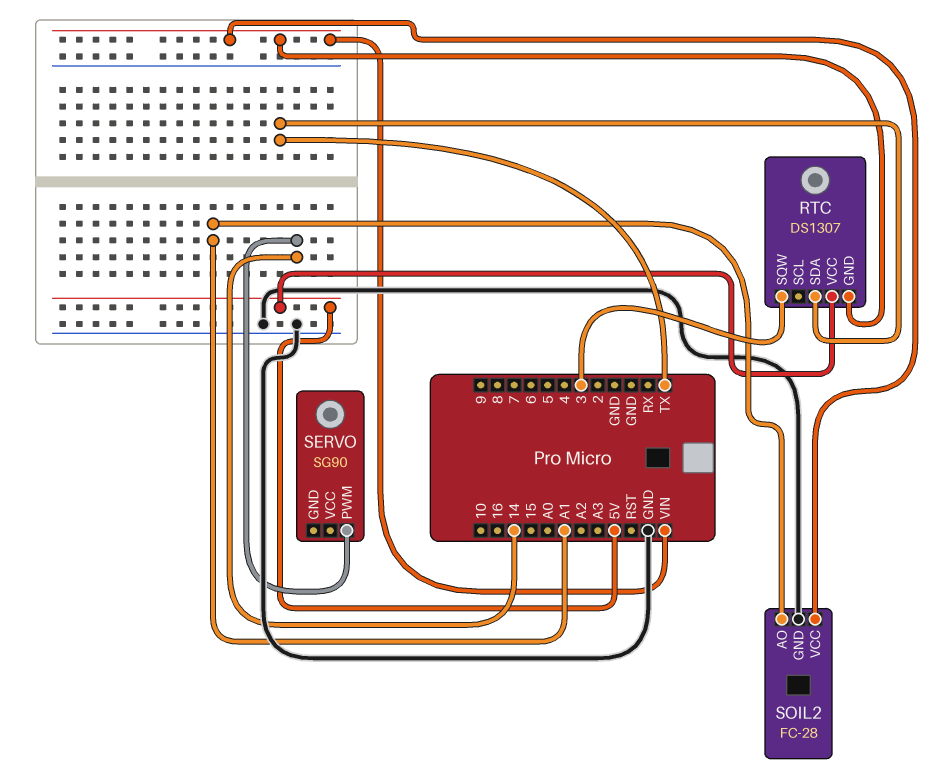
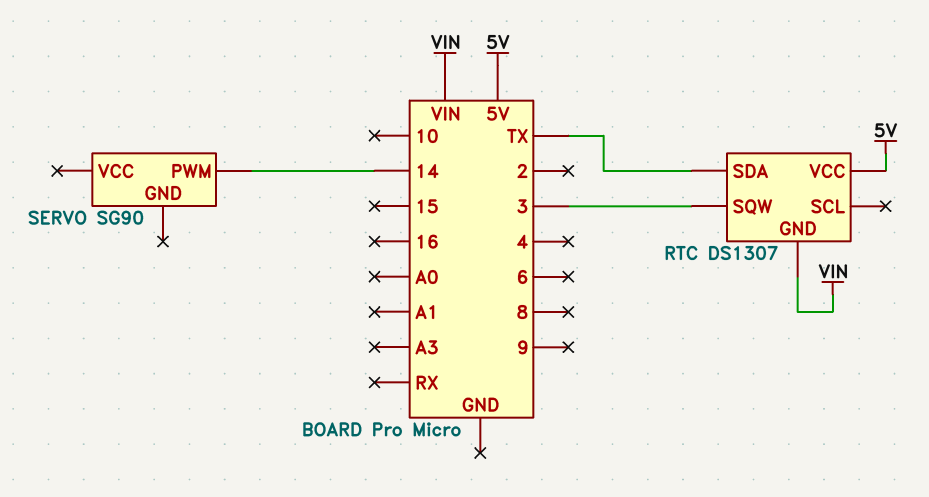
SOIL2: FC-28 -> none
SOIL2 pin AO: A1 -> none
SOIL2 pin GND: GND -> none
SOIL2 pin VCC: VIN -> none

